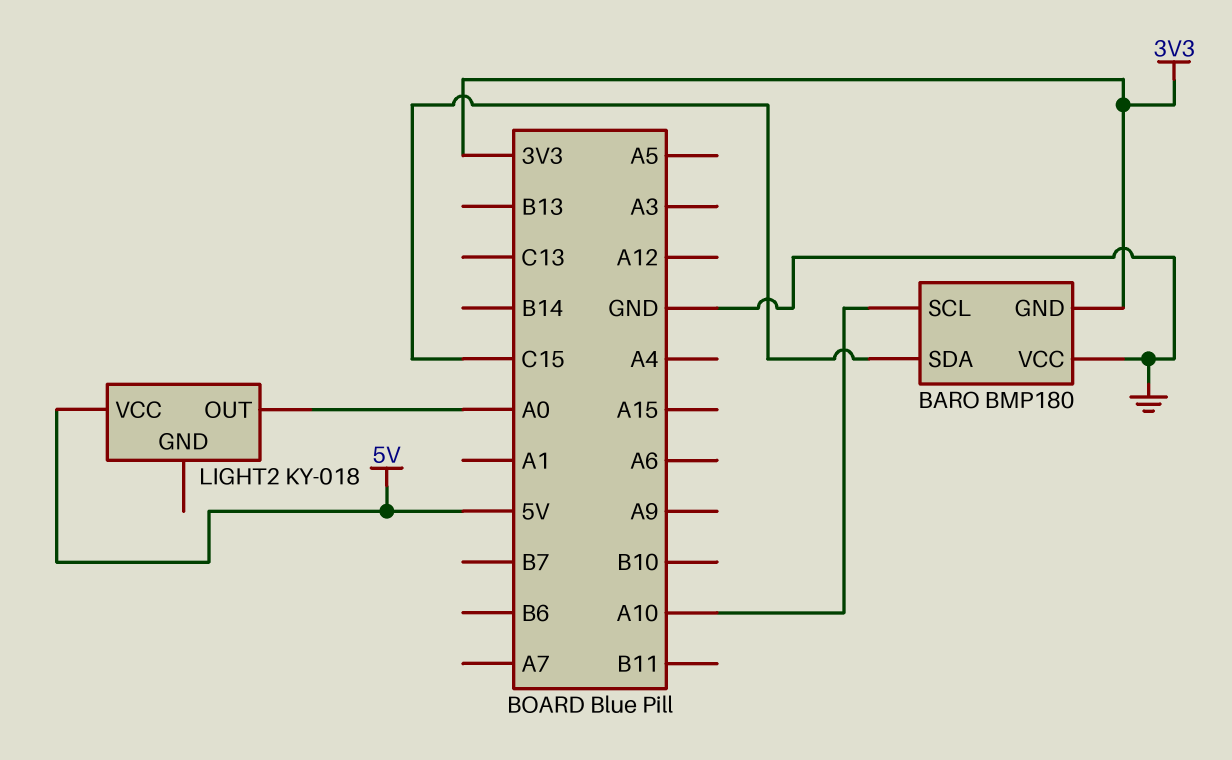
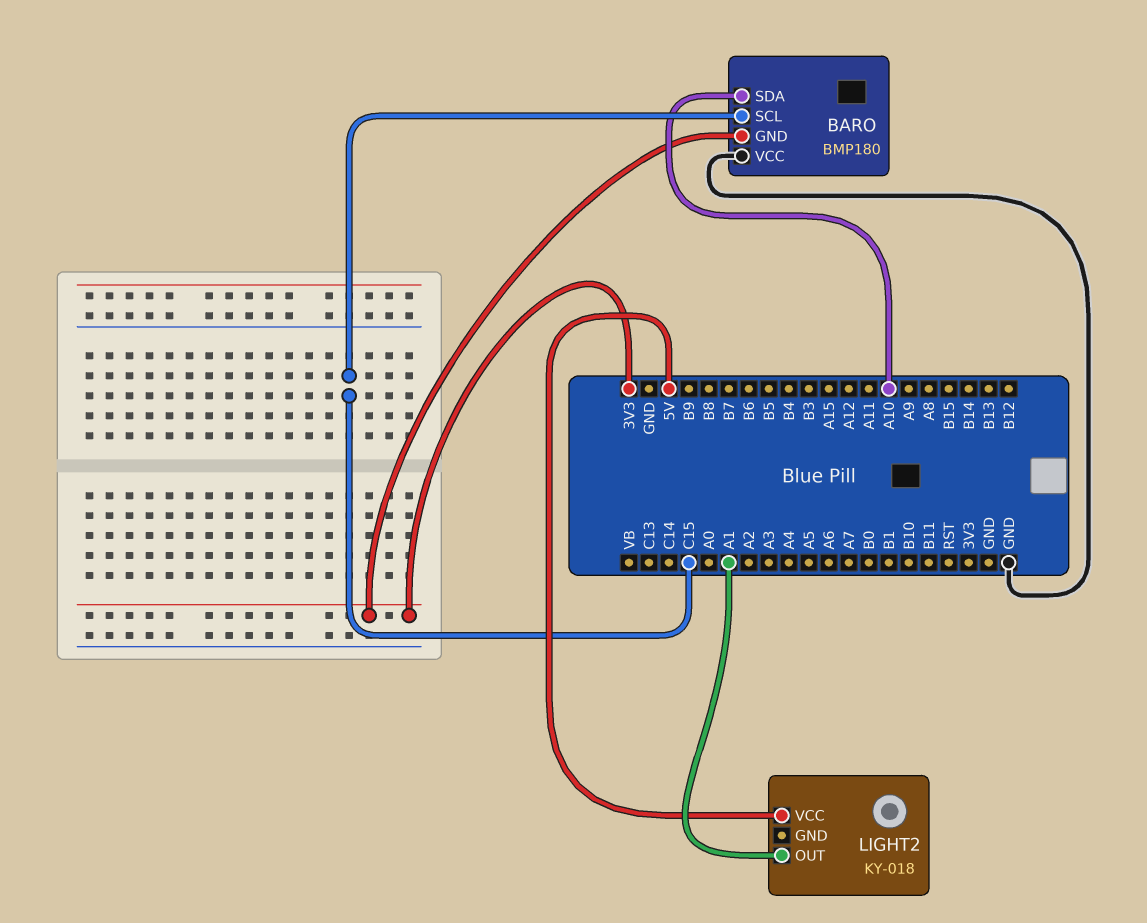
BARO pin SCL: A10 -> C15
BARO pin SDA: C15 -> A10
LIGHT2 pin OUT: A0 -> A1

